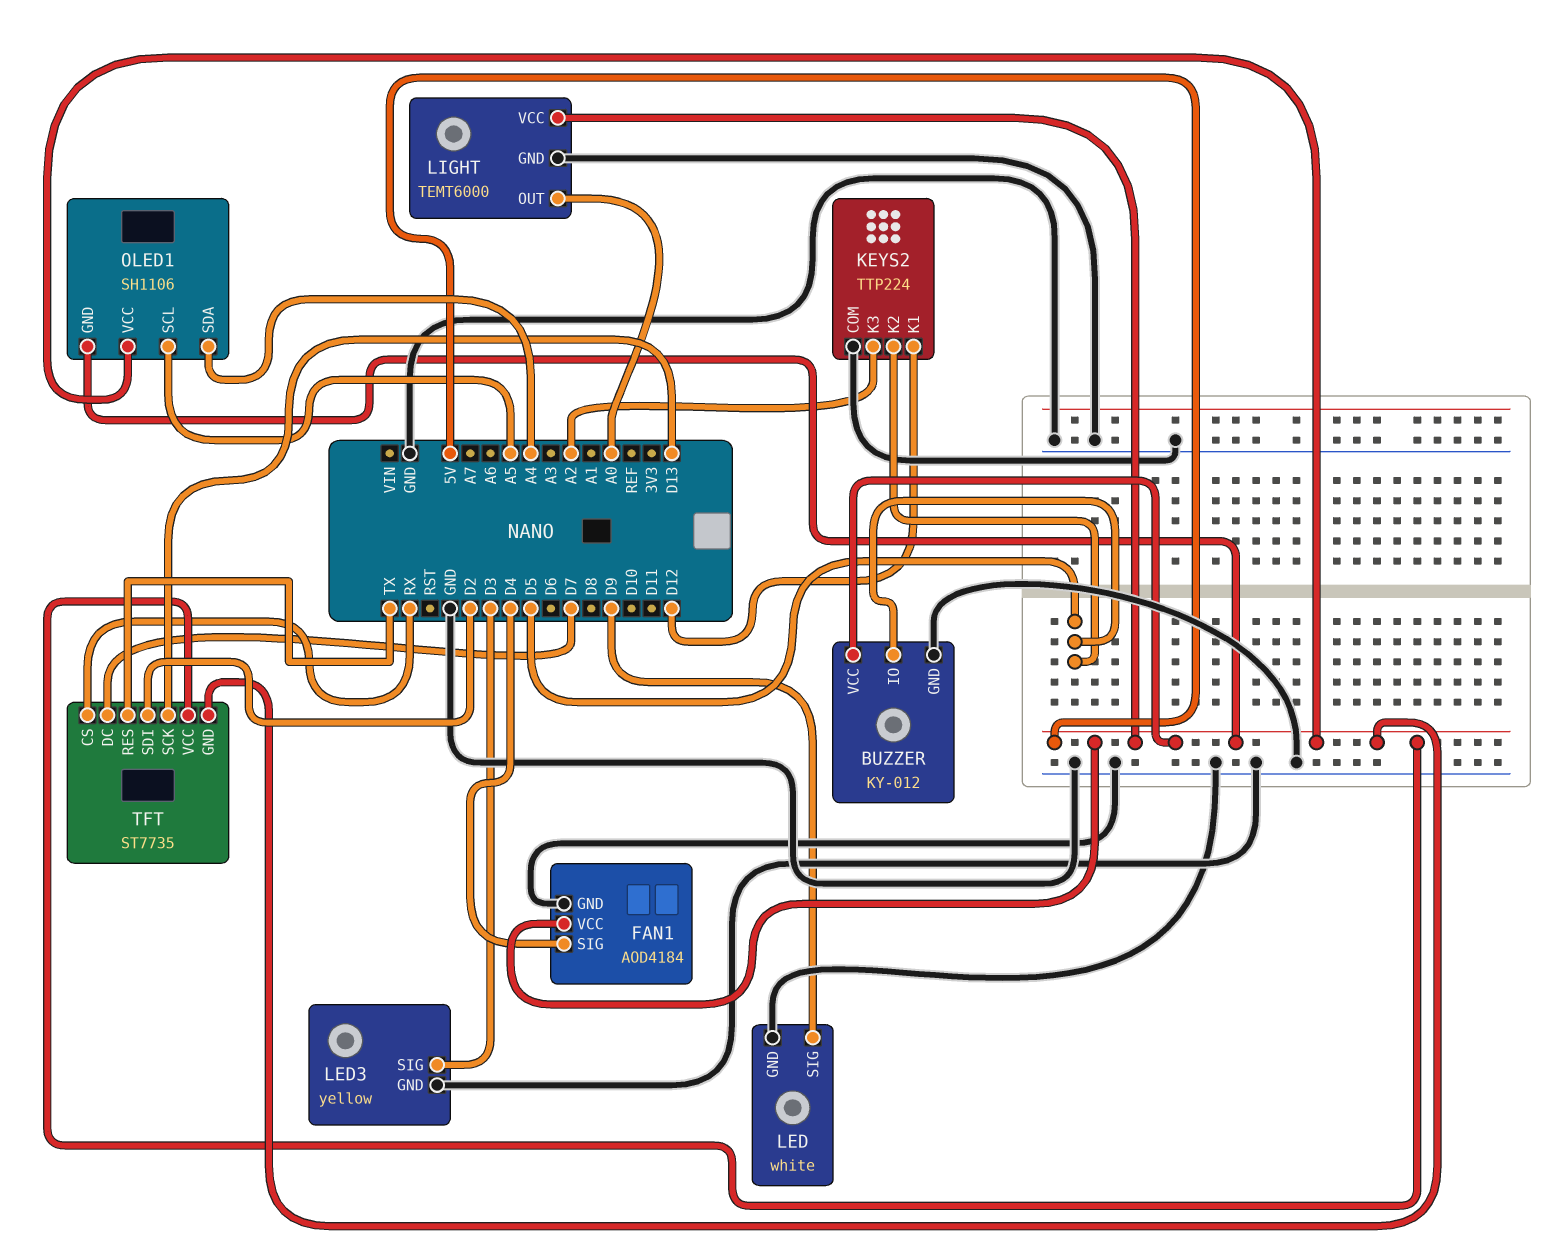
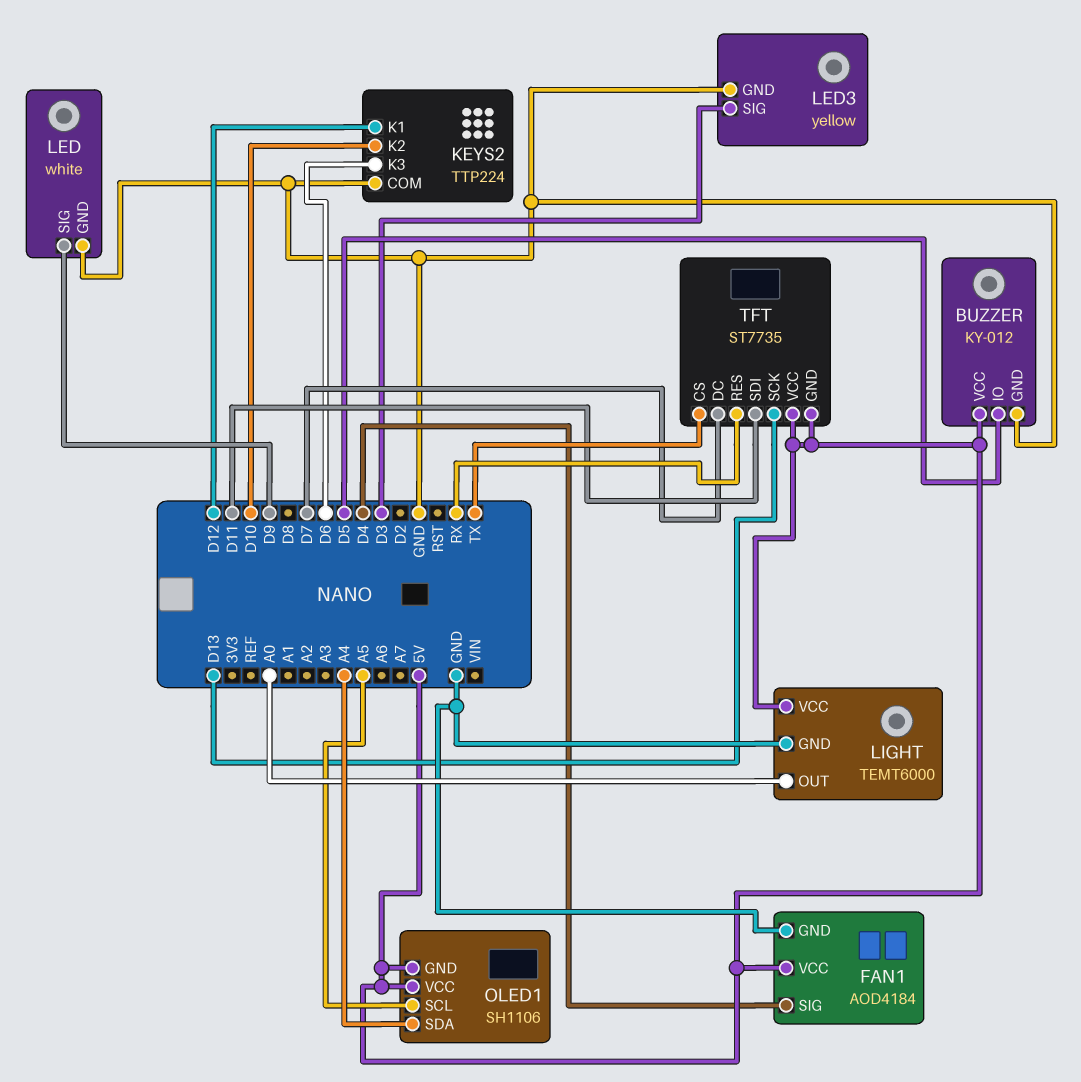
KEYS2 pin K2: D5 -> D10
KEYS2 pin K3: A2 -> D6
TFT pin CS: RX -> TX
TFT pin RES: TX -> RX
TFT pin SDI: D2 -> D11

